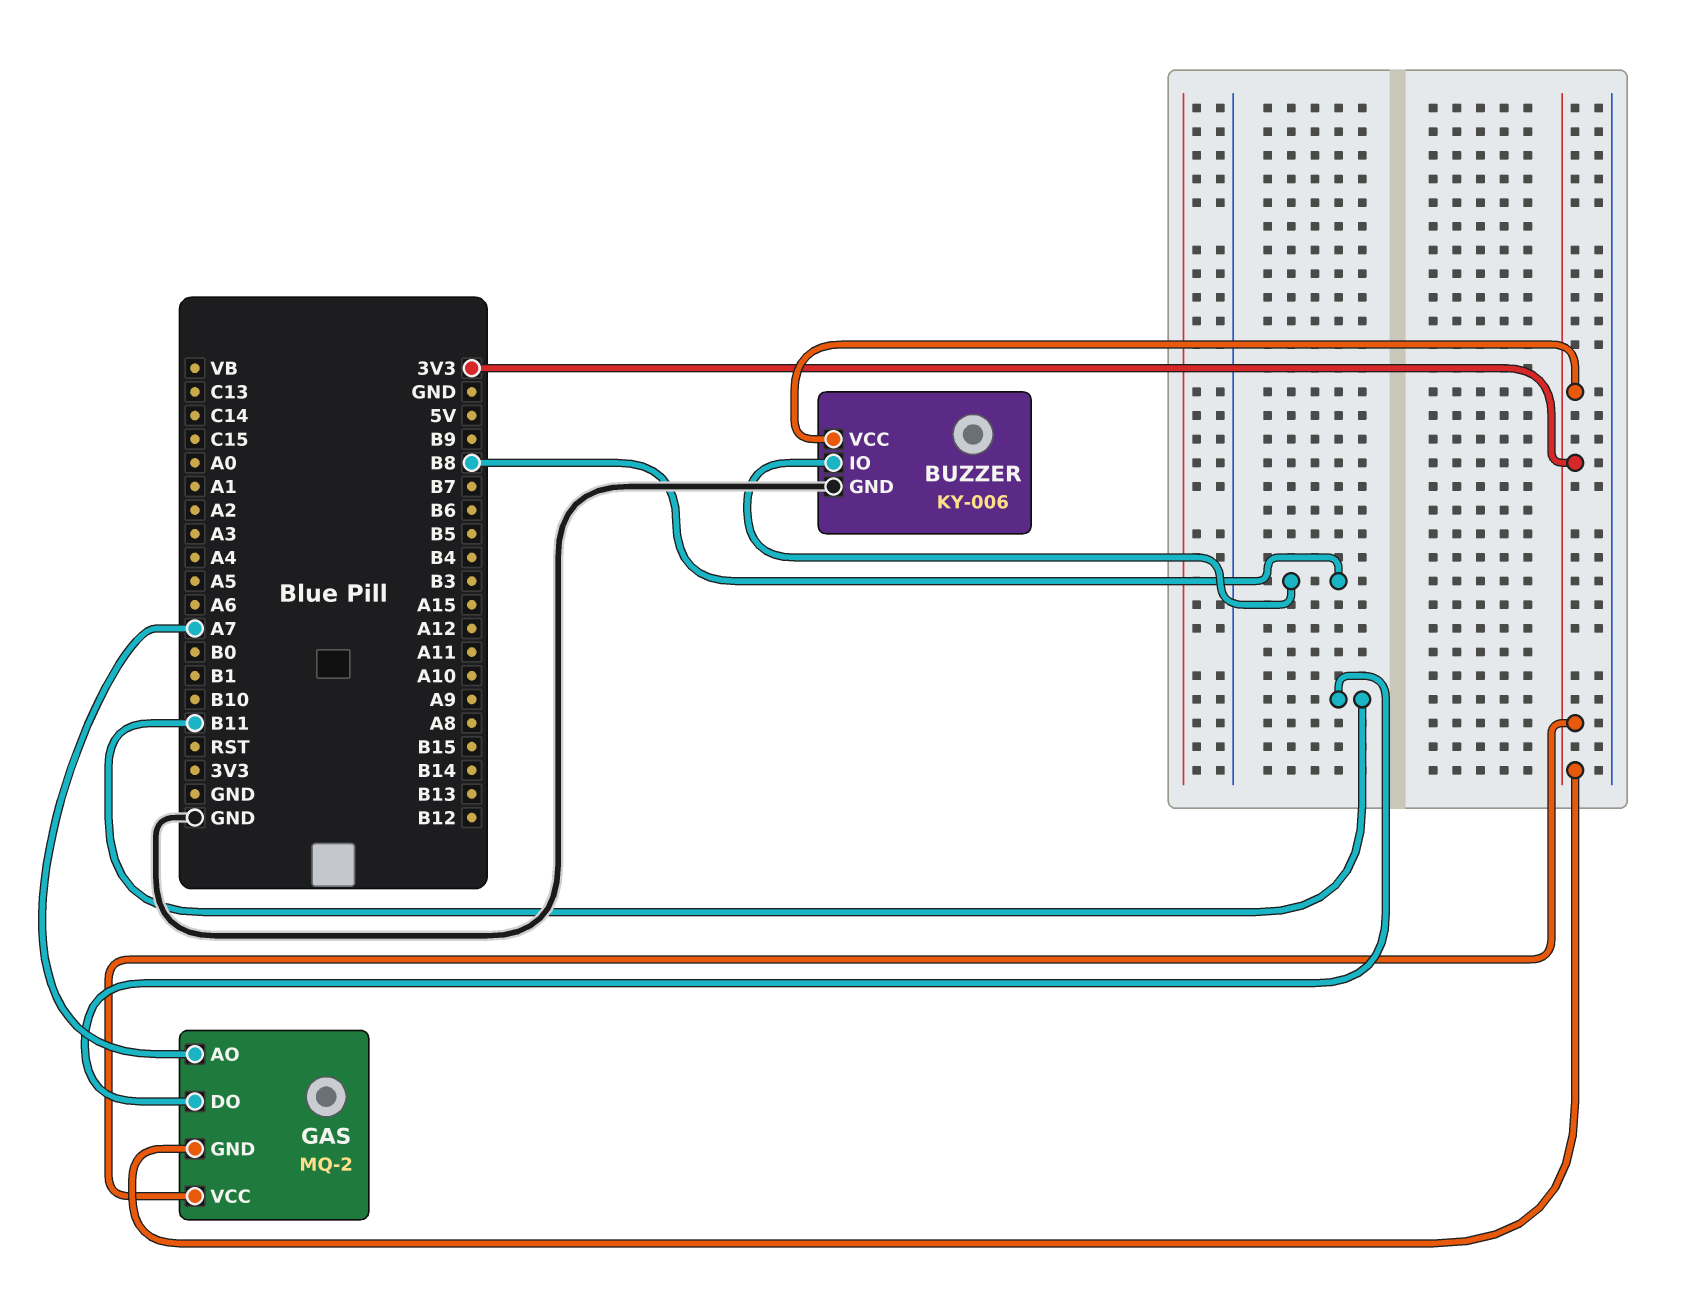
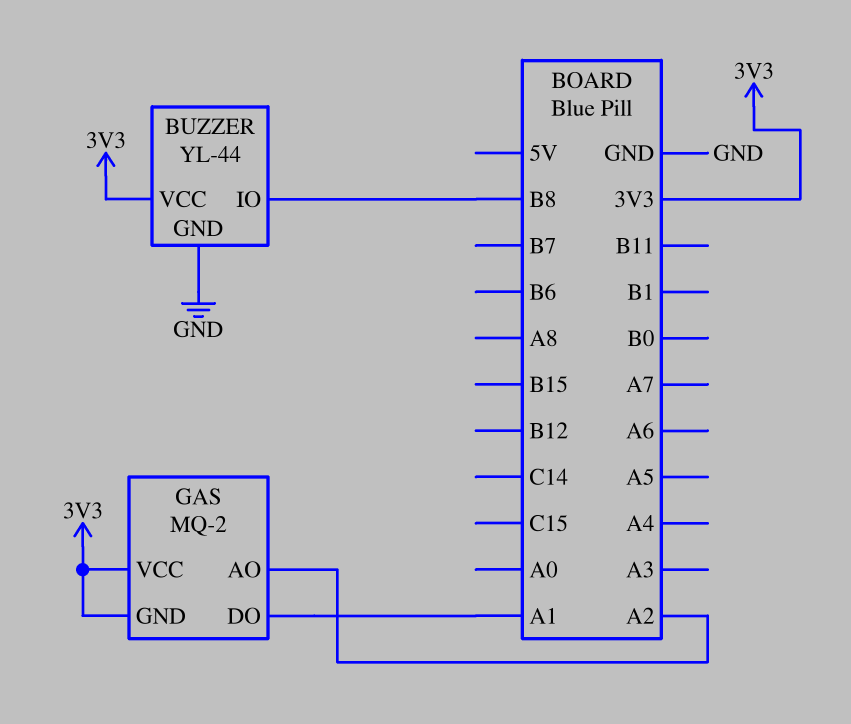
BUZZER: KY-006 -> YL-44
GAS pin AO: A7 -> A2
GAS pin DO: B11 -> A1

